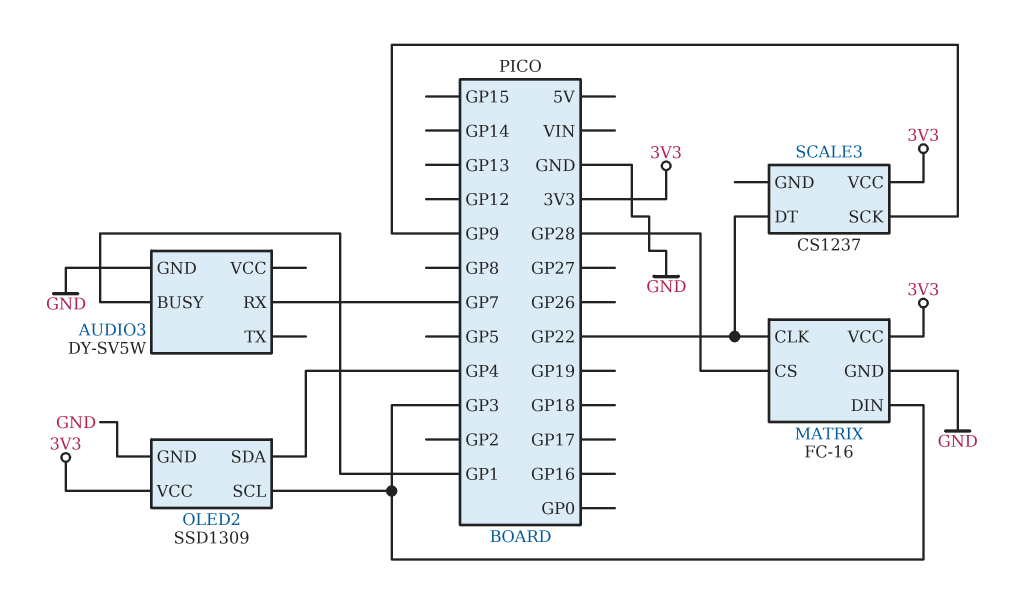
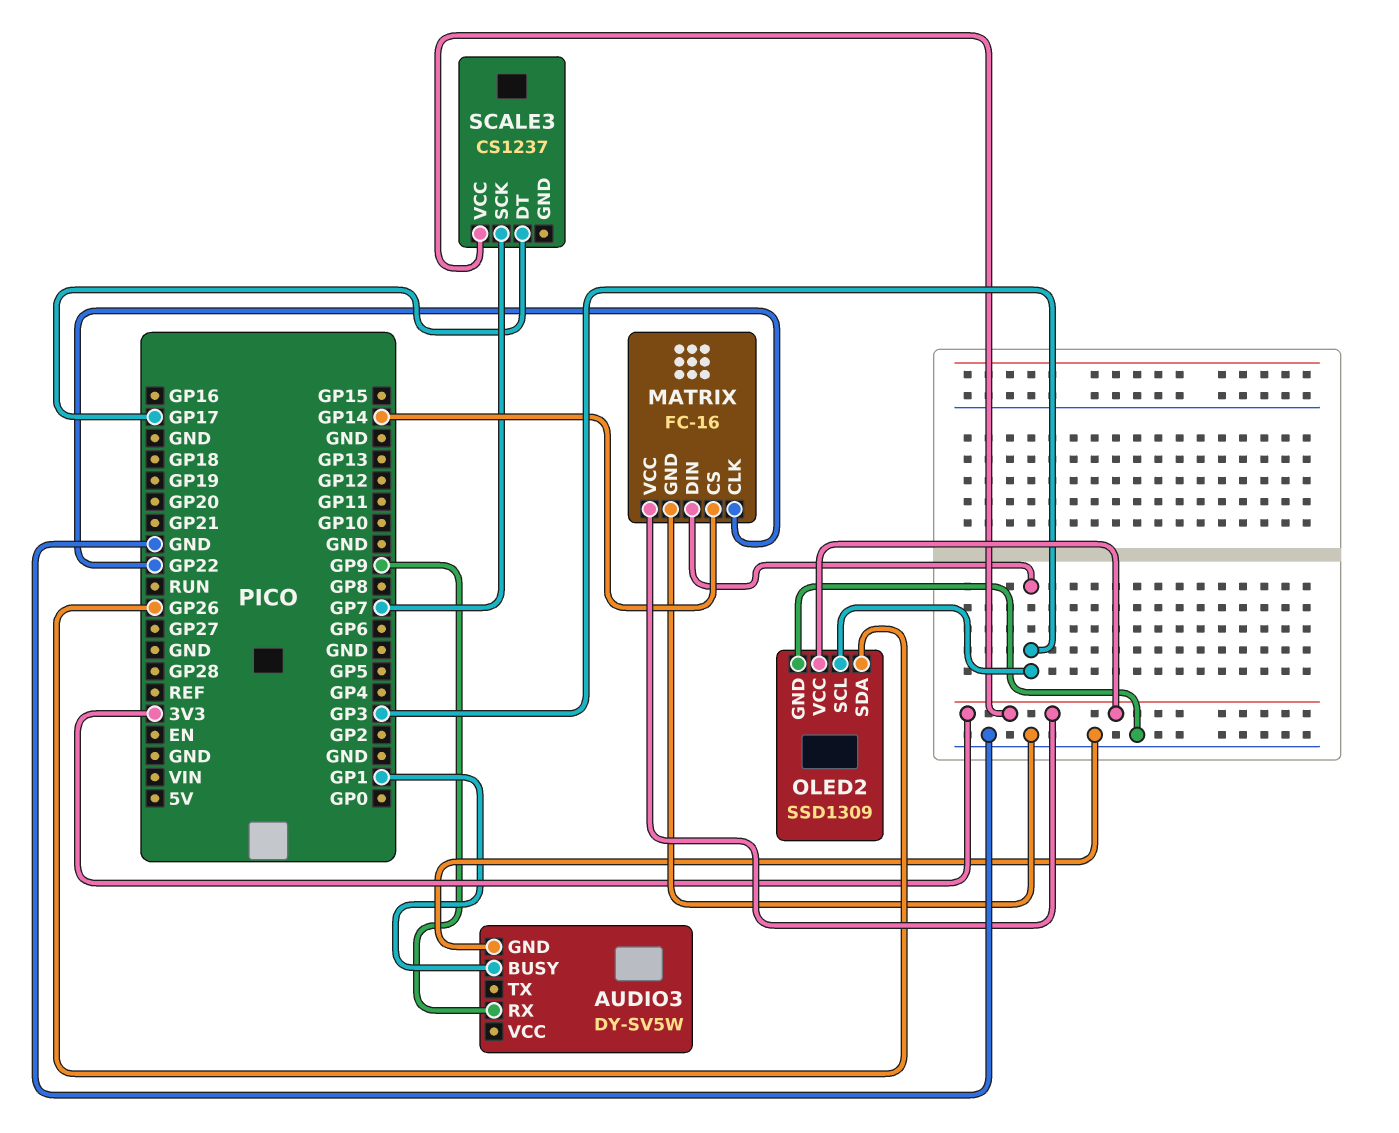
AUDIO3 pin RX: GP7 -> GP9
MATRIX pin CS: GP28 -> GP14
OLED2 pin SDA: GP4 -> GP26
SCALE3 pin DT: GP22 -> GP17
SCALE3 pin SCK: GP9 -> GP7

